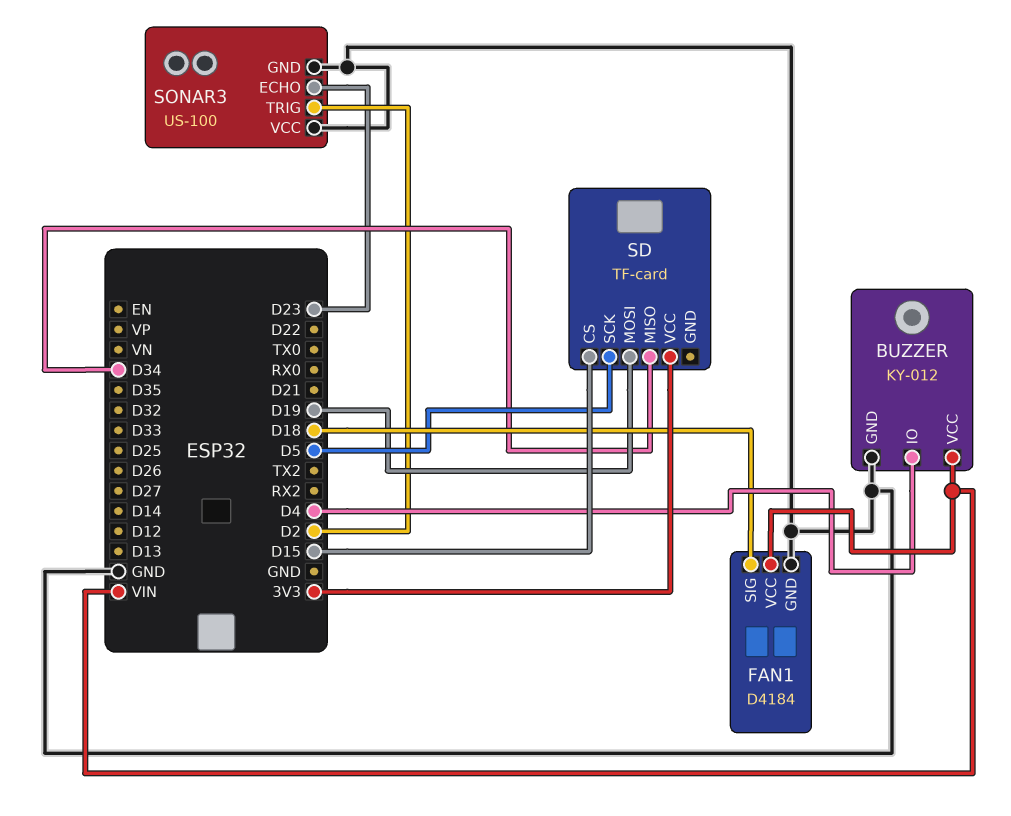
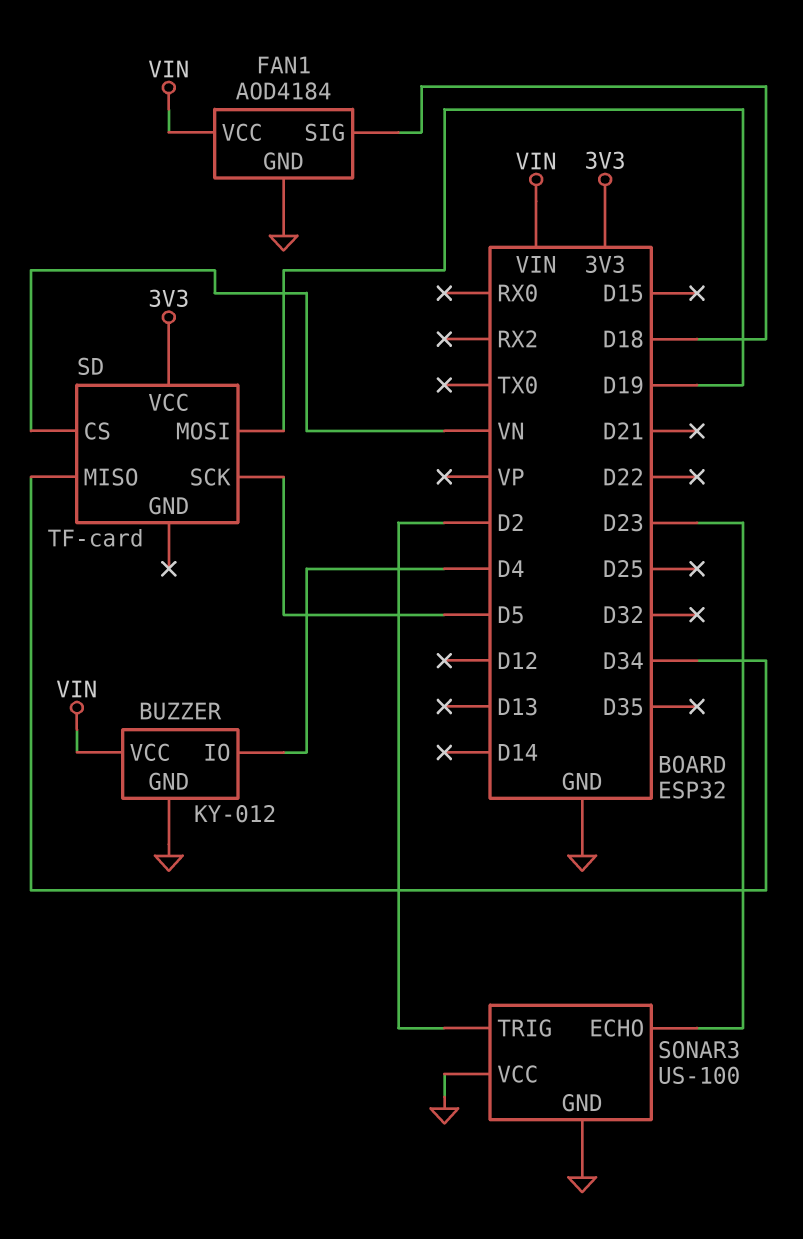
FAN1: D4184 -> AOD4184
SD pin CS: D15 -> VN

